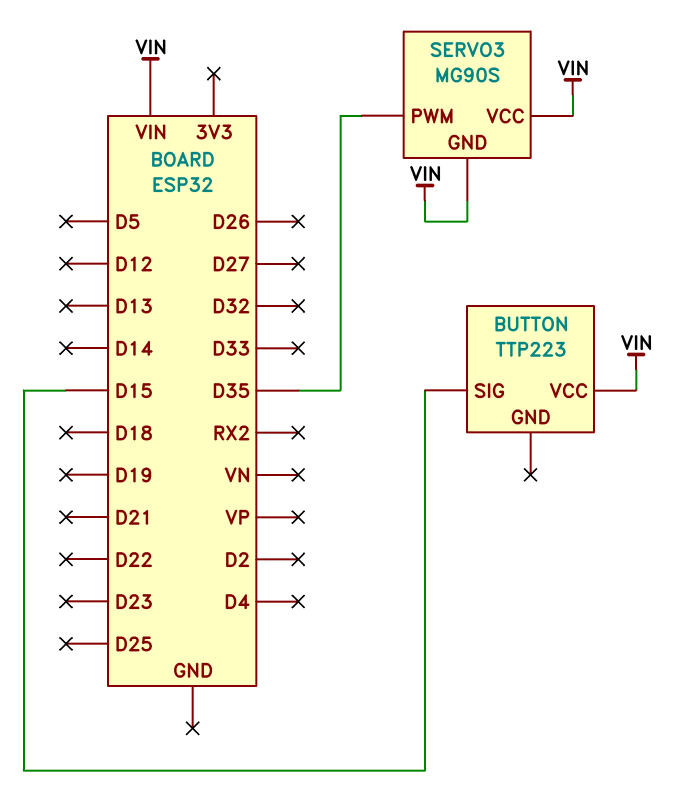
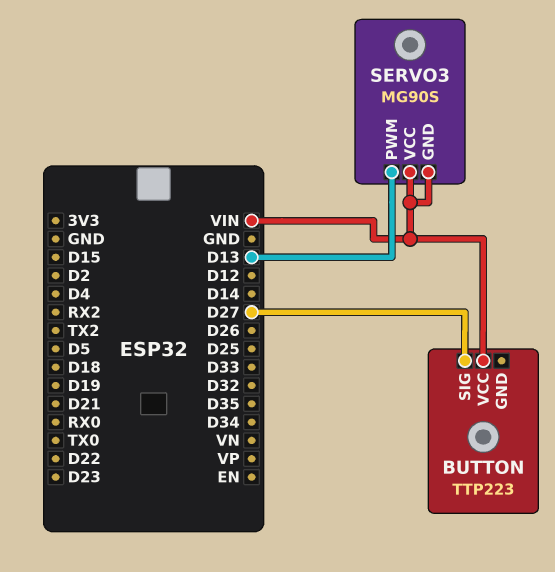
BUTTON pin SIG: D15 -> D27
SERVO3 pin PWM: D35 -> D13

